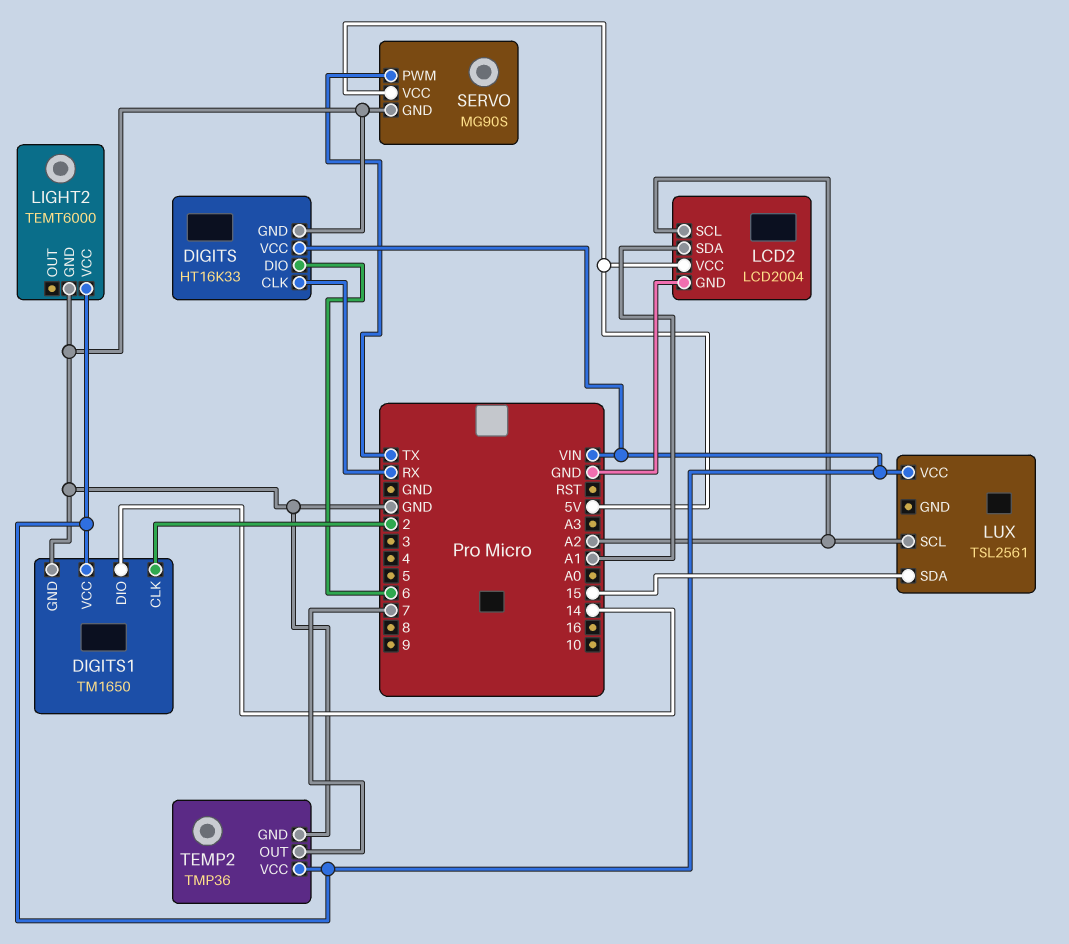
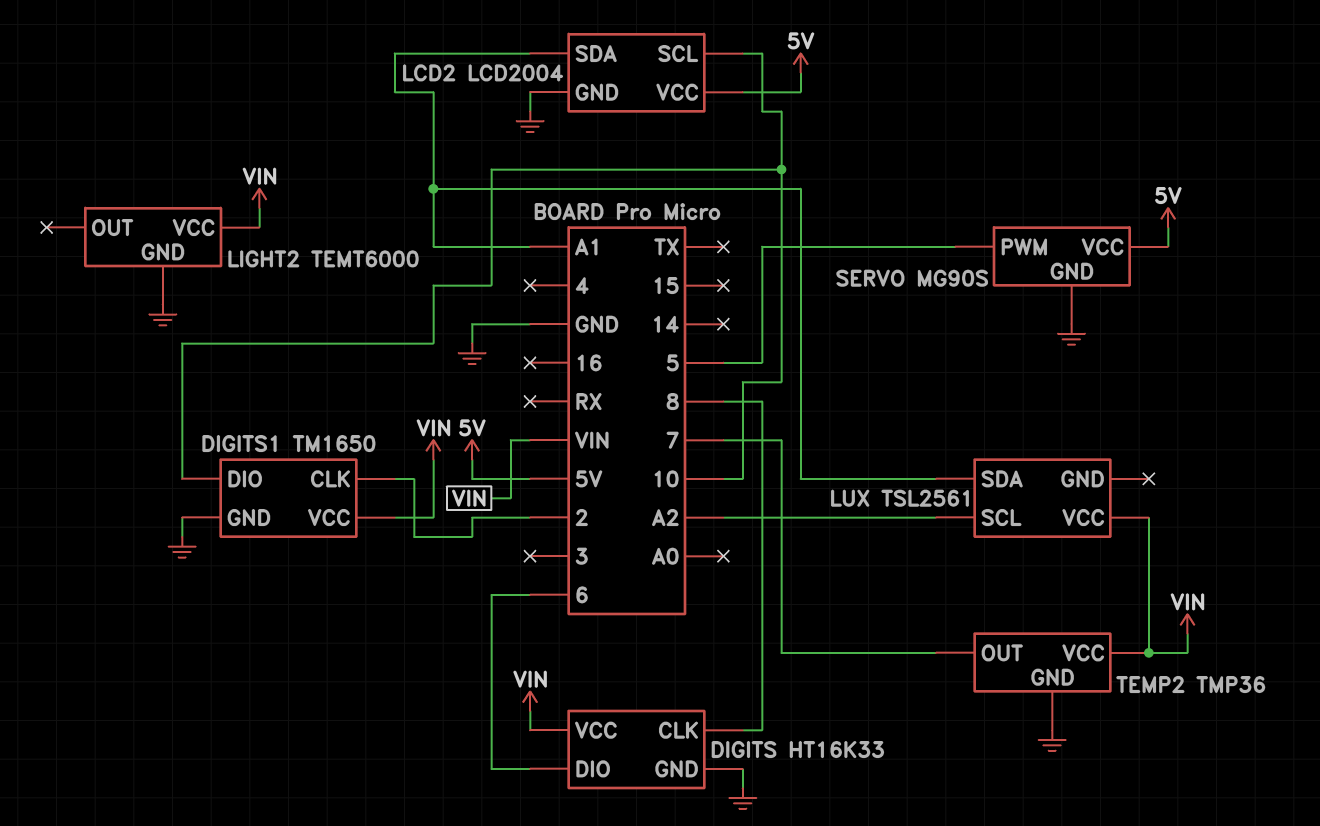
DIGITS pin CLK: RX -> 8
DIGITS1 pin DIO: 14 -> 10
LCD2 pin SCL: A2 -> 10
LUX pin SDA: 15 -> A1
SERVO pin PWM: TX -> 5

